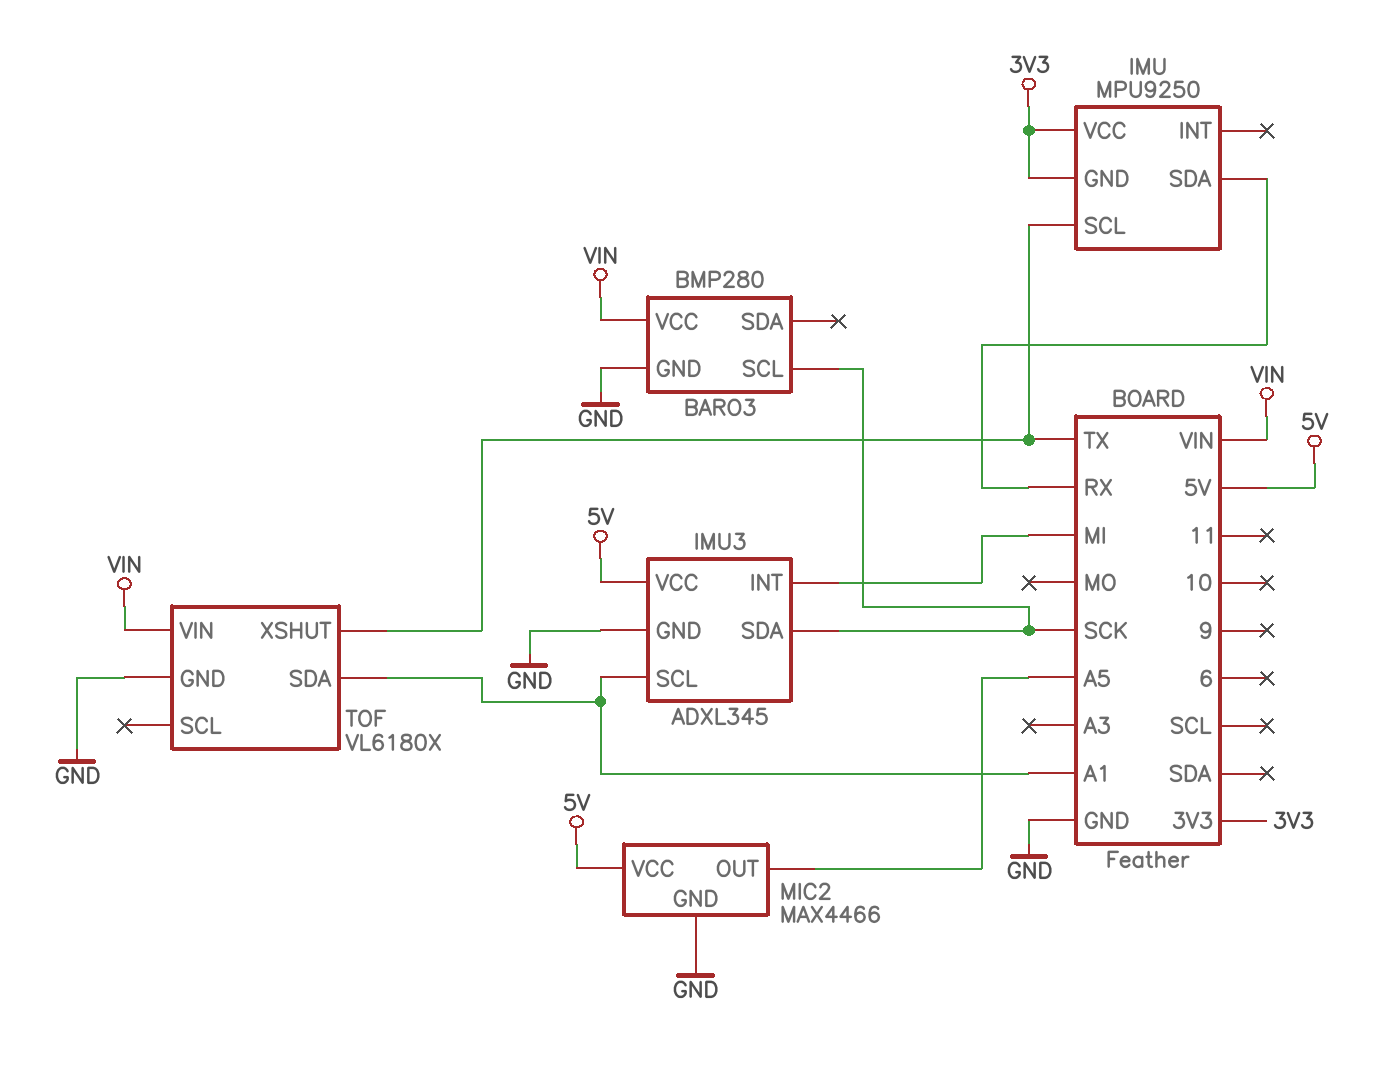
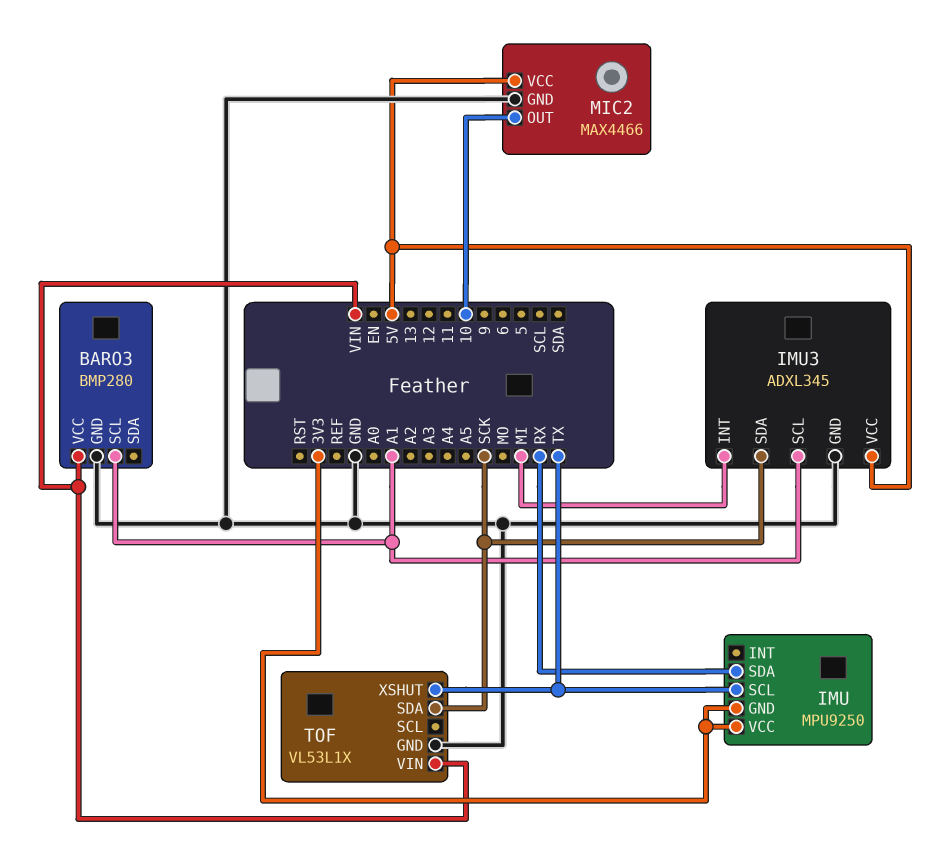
BARO3 pin SCL: SCK -> A1
MIC2 pin OUT: A5 -> 10
TOF: VL6180X -> VL53L1X
TOF pin SDA: A1 -> SCK

